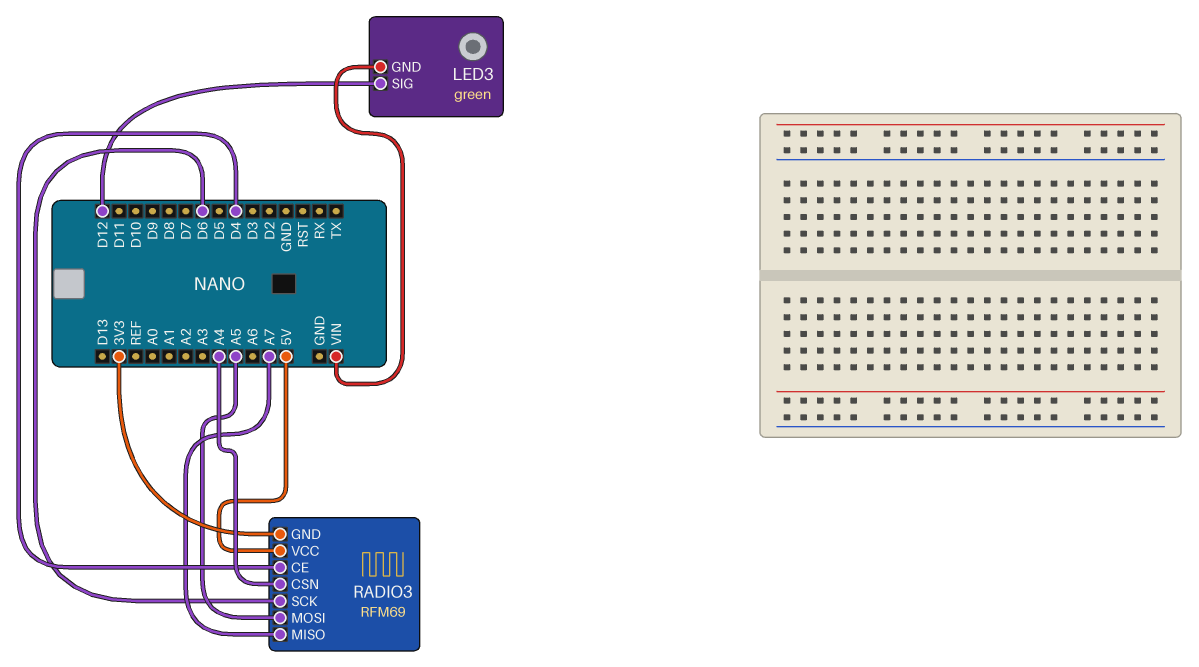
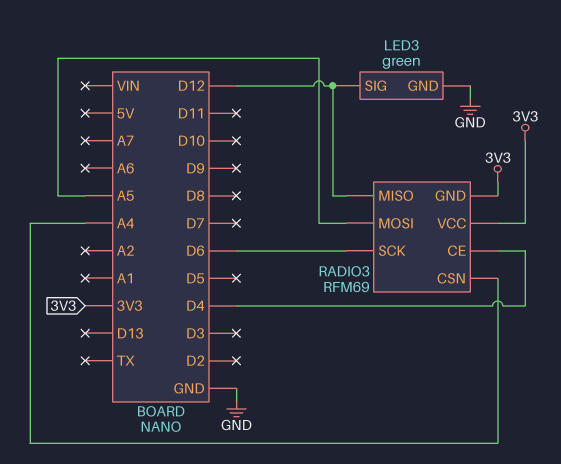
LED3 pin GND: VIN -> GND
RADIO3 pin MISO: A7 -> D12
RADIO3 pin VCC: 5V -> 3V3

